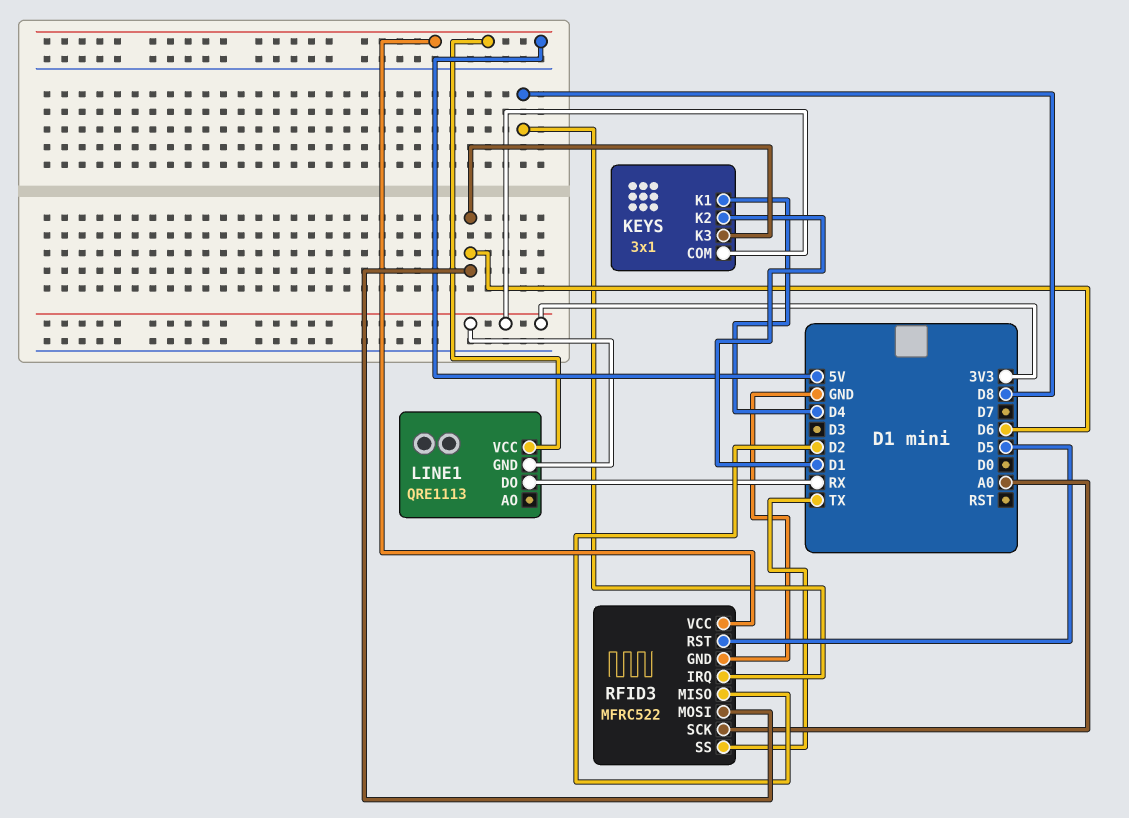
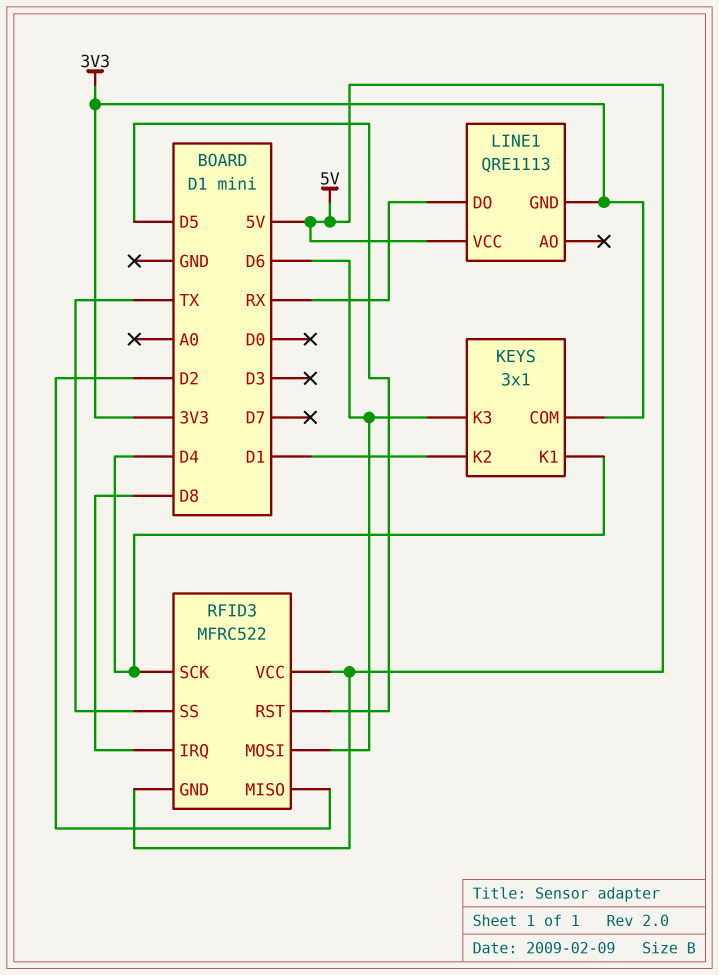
RFID3 pin GND: GND -> 5V
RFID3 pin SCK: A0 -> D4

